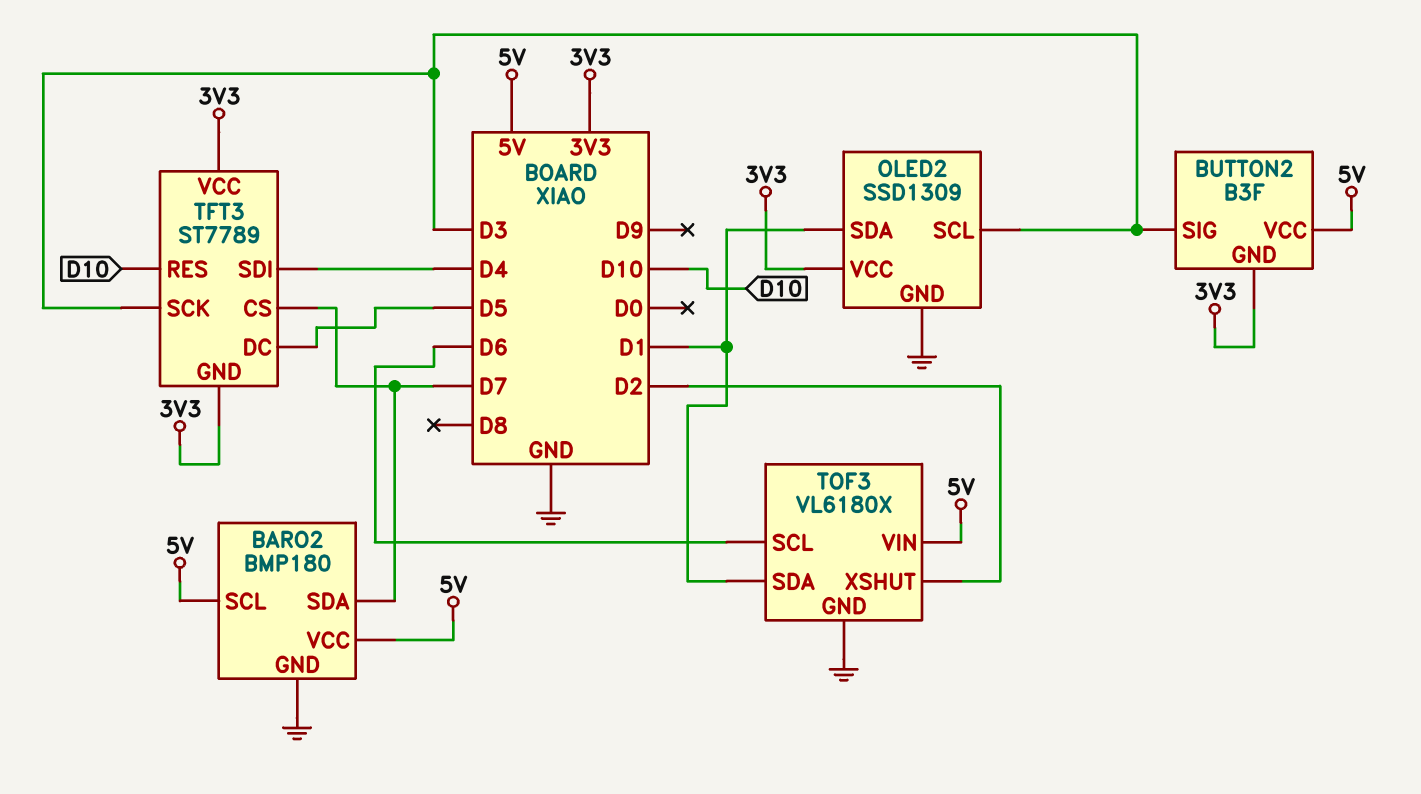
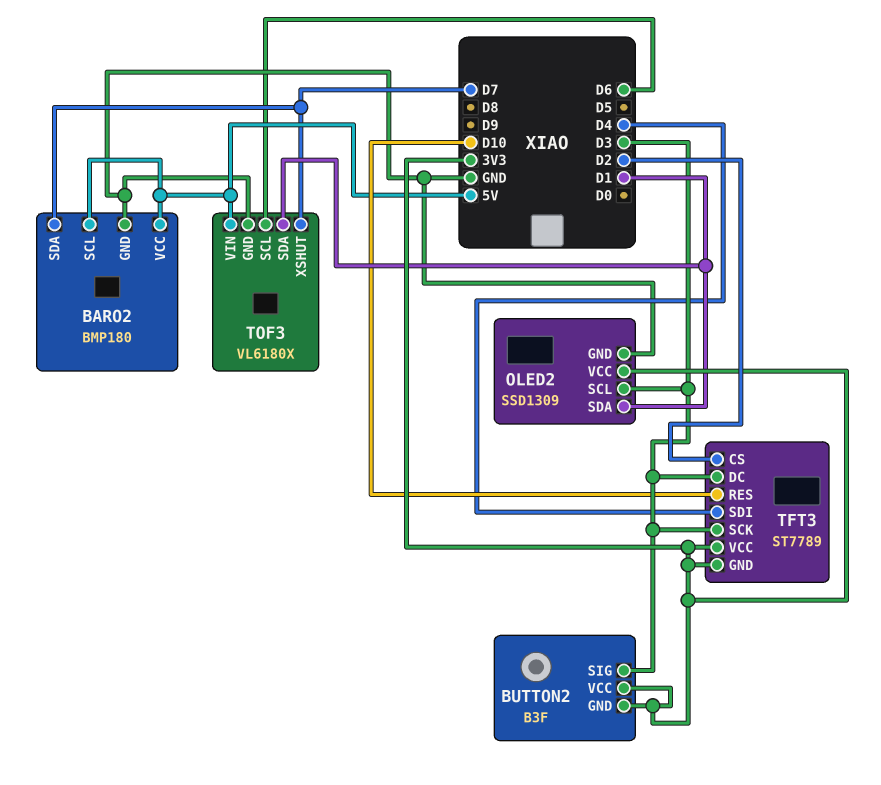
BUTTON2 pin VCC: 5V -> 3V3
TFT3 pin CS: D7 -> D2
TFT3 pin DC: D5 -> D3
TOF3 pin XSHUT: D2 -> D7

